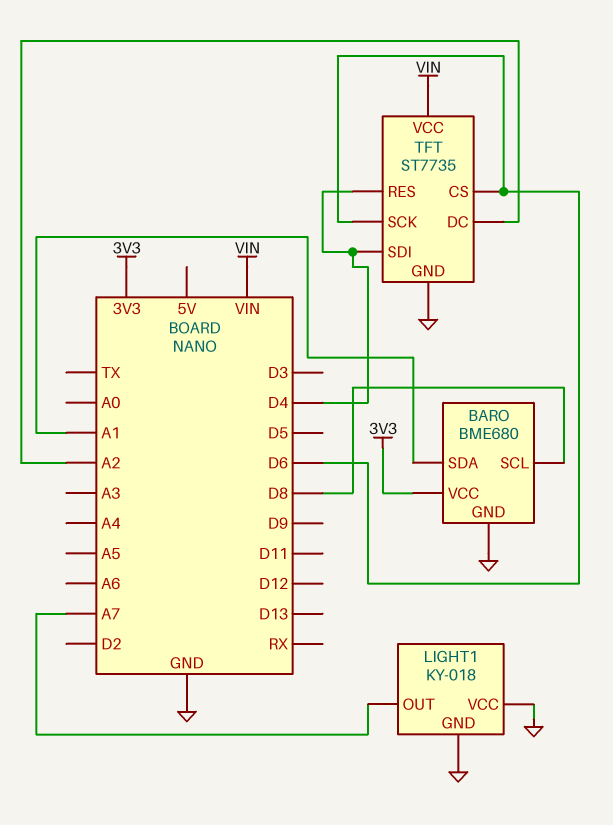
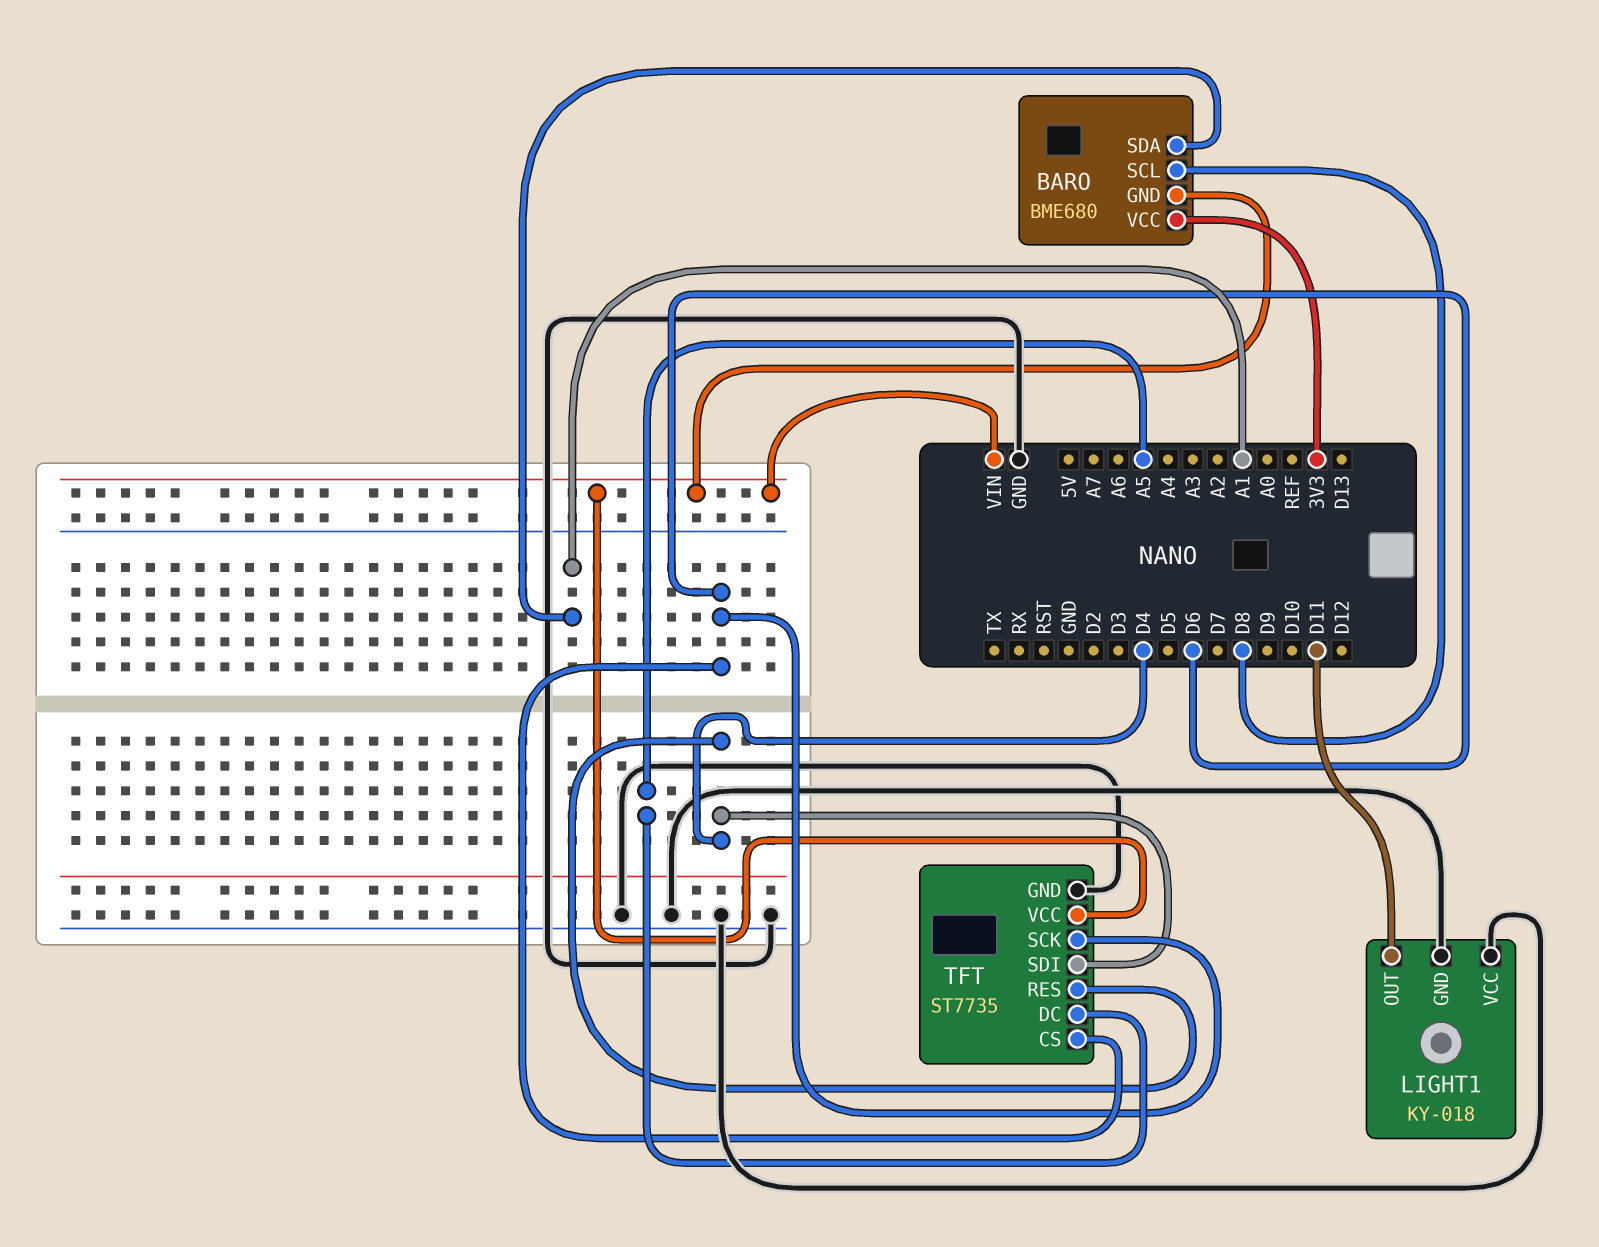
BARO pin GND: GND -> VIN
LIGHT1 pin OUT: A7 -> D11
TFT pin DC: A2 -> A5

